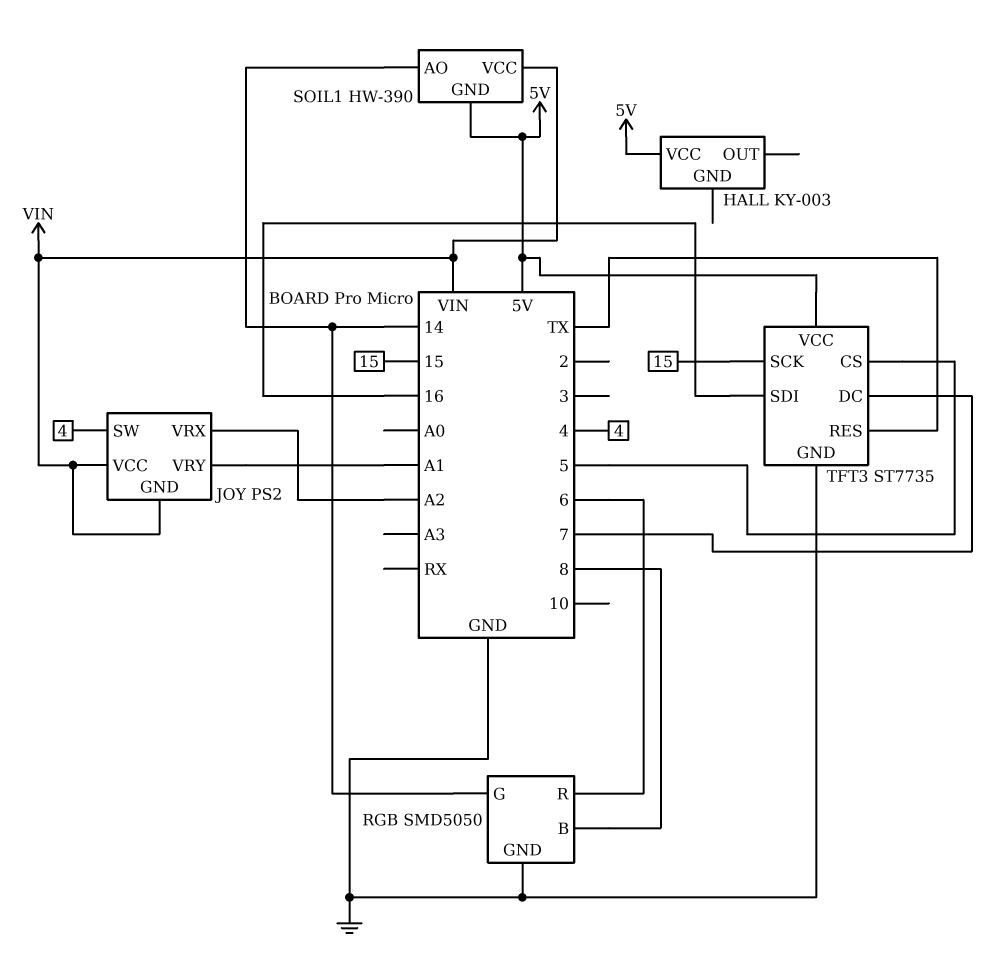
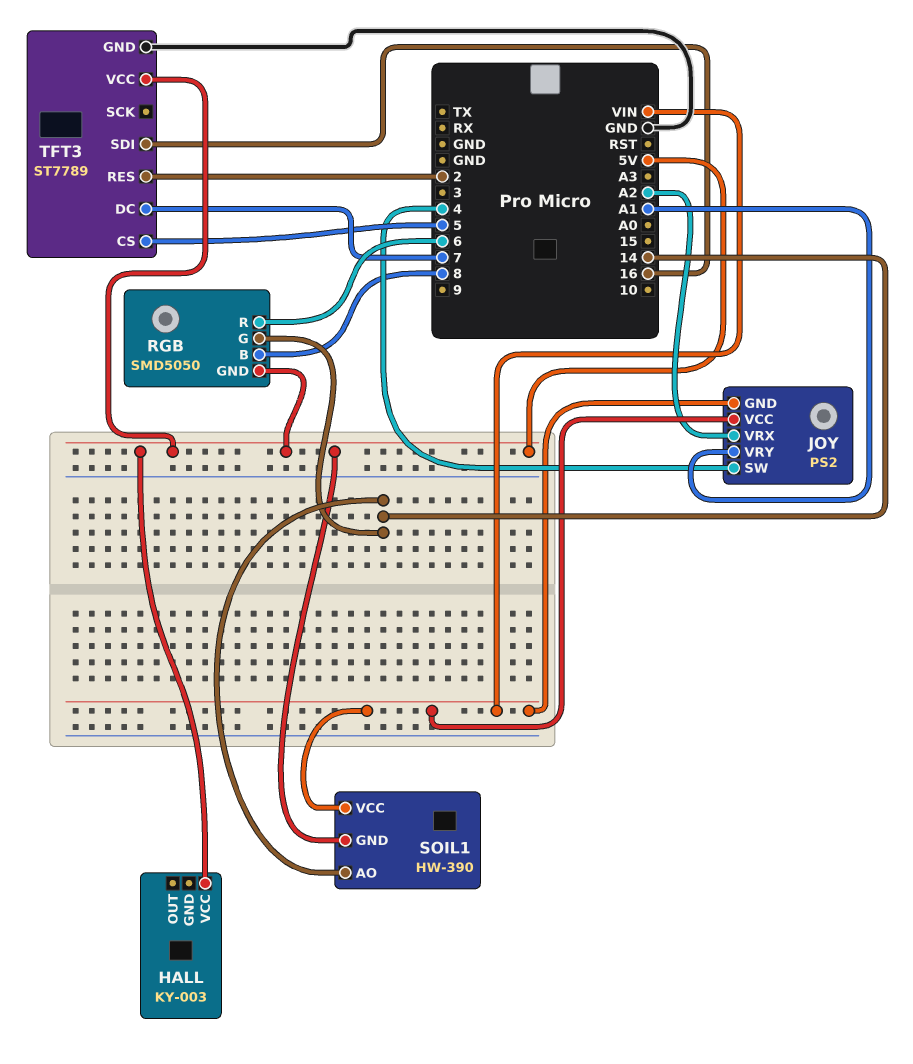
RGB pin GND: GND -> 5V
TFT3: ST7735 -> ST7789
TFT3 pin RES: TX -> 2
TFT3 pin SCK: 15 -> none

